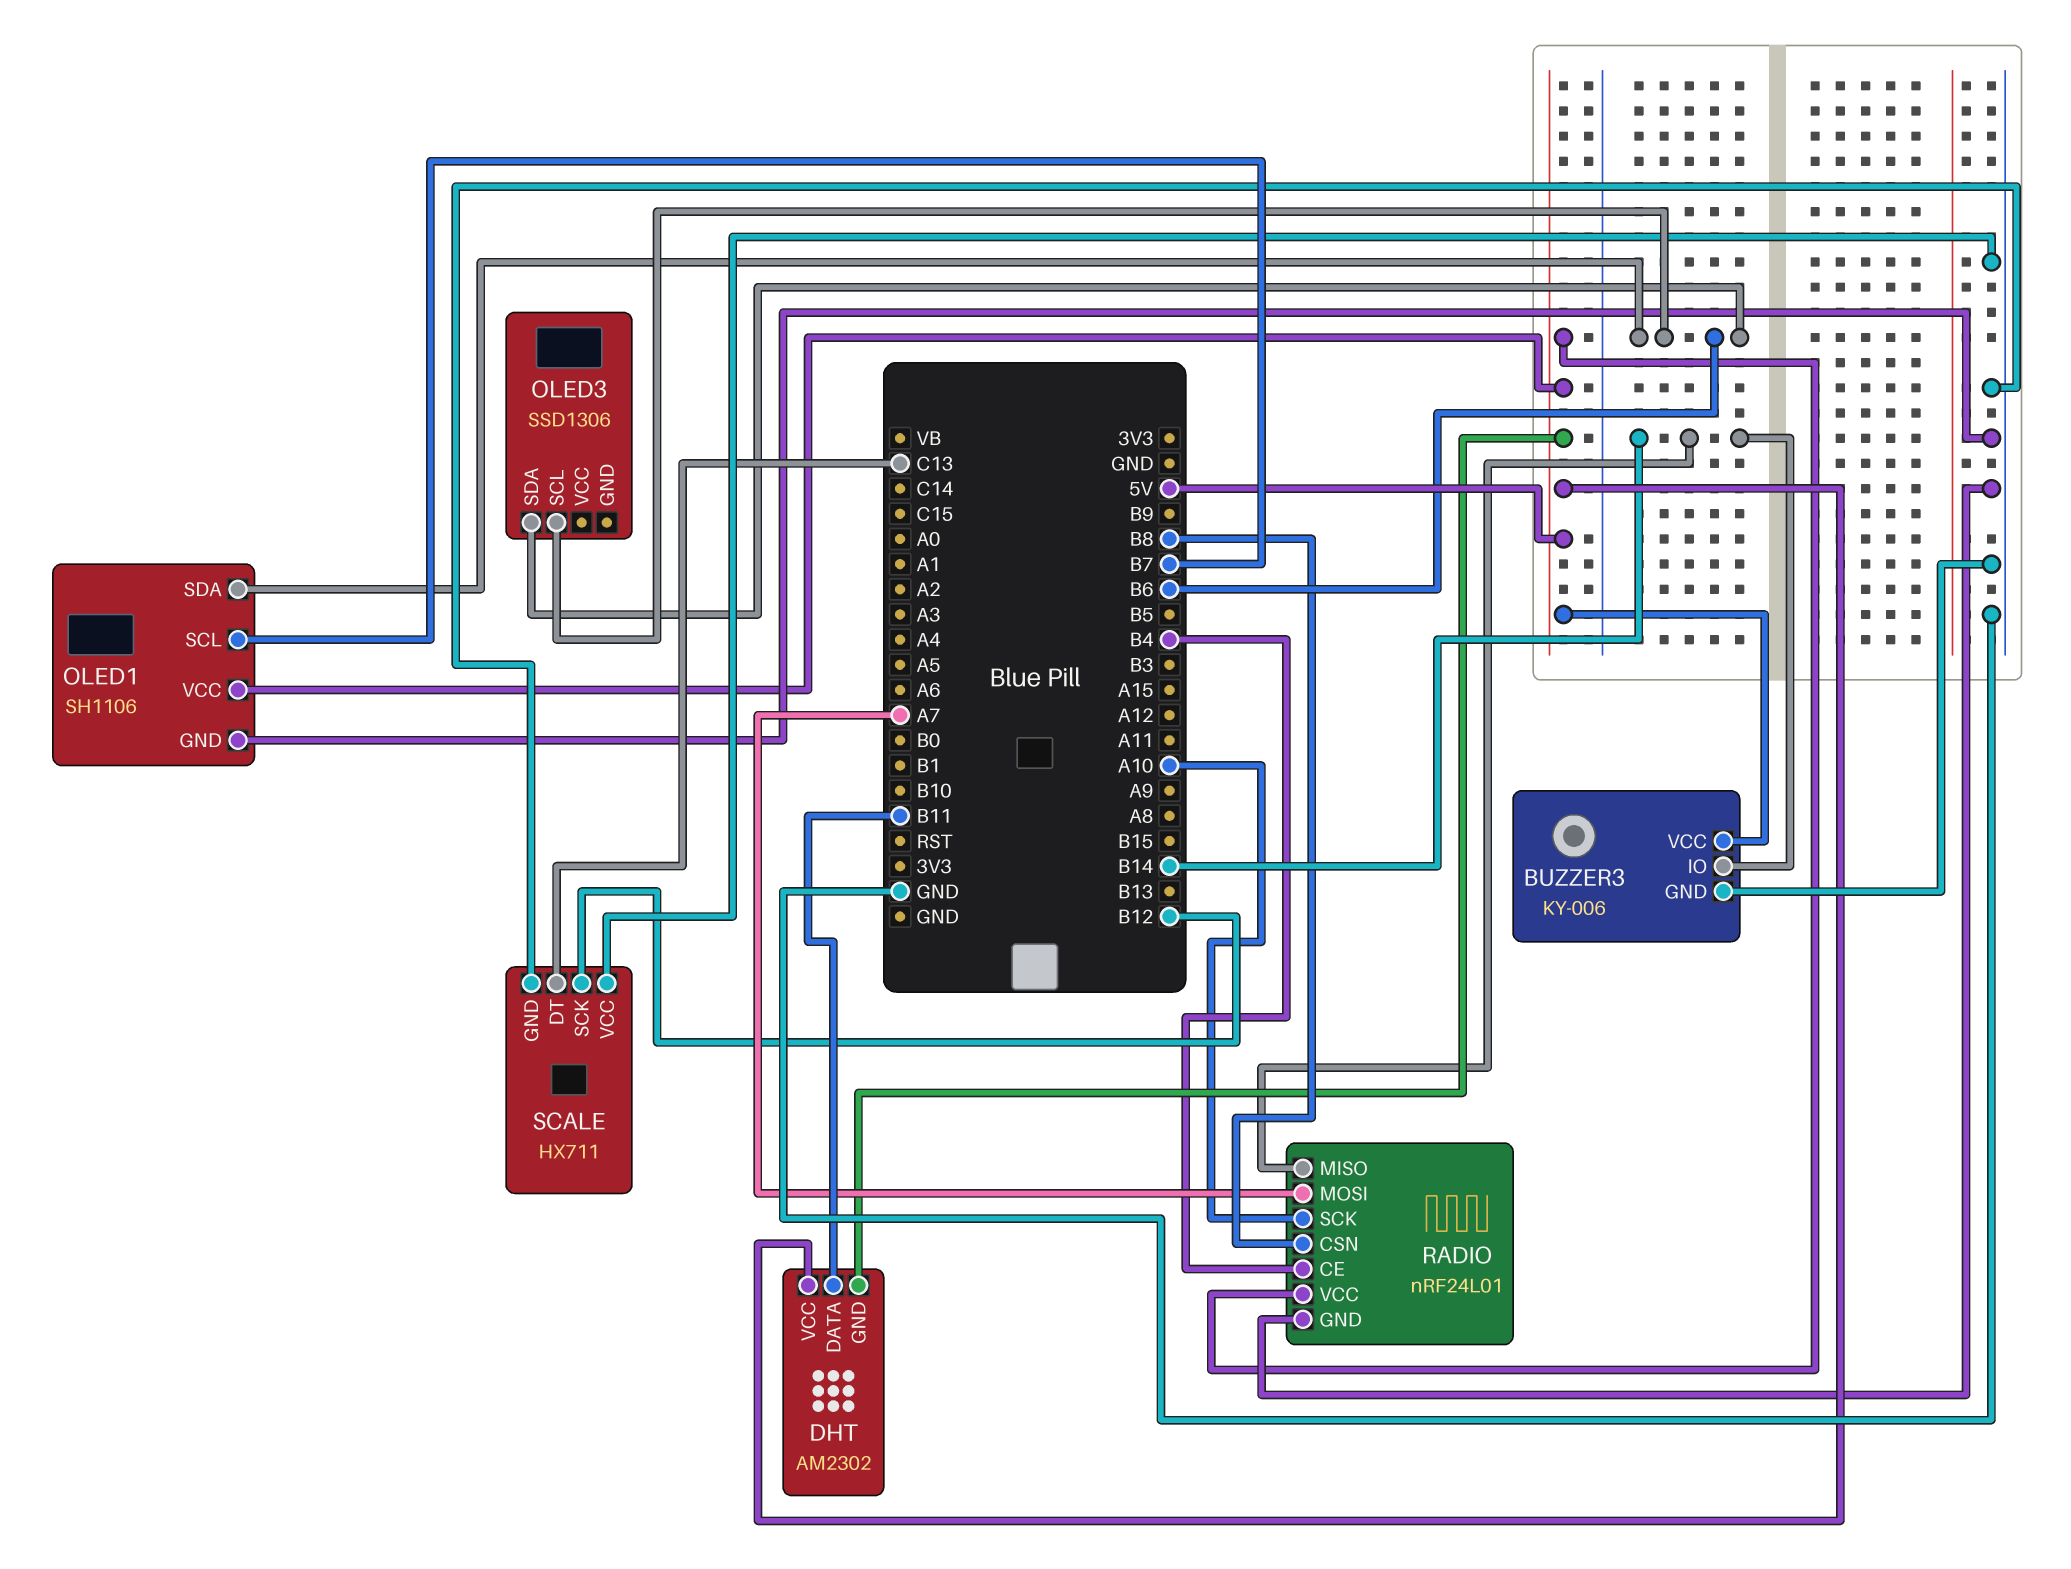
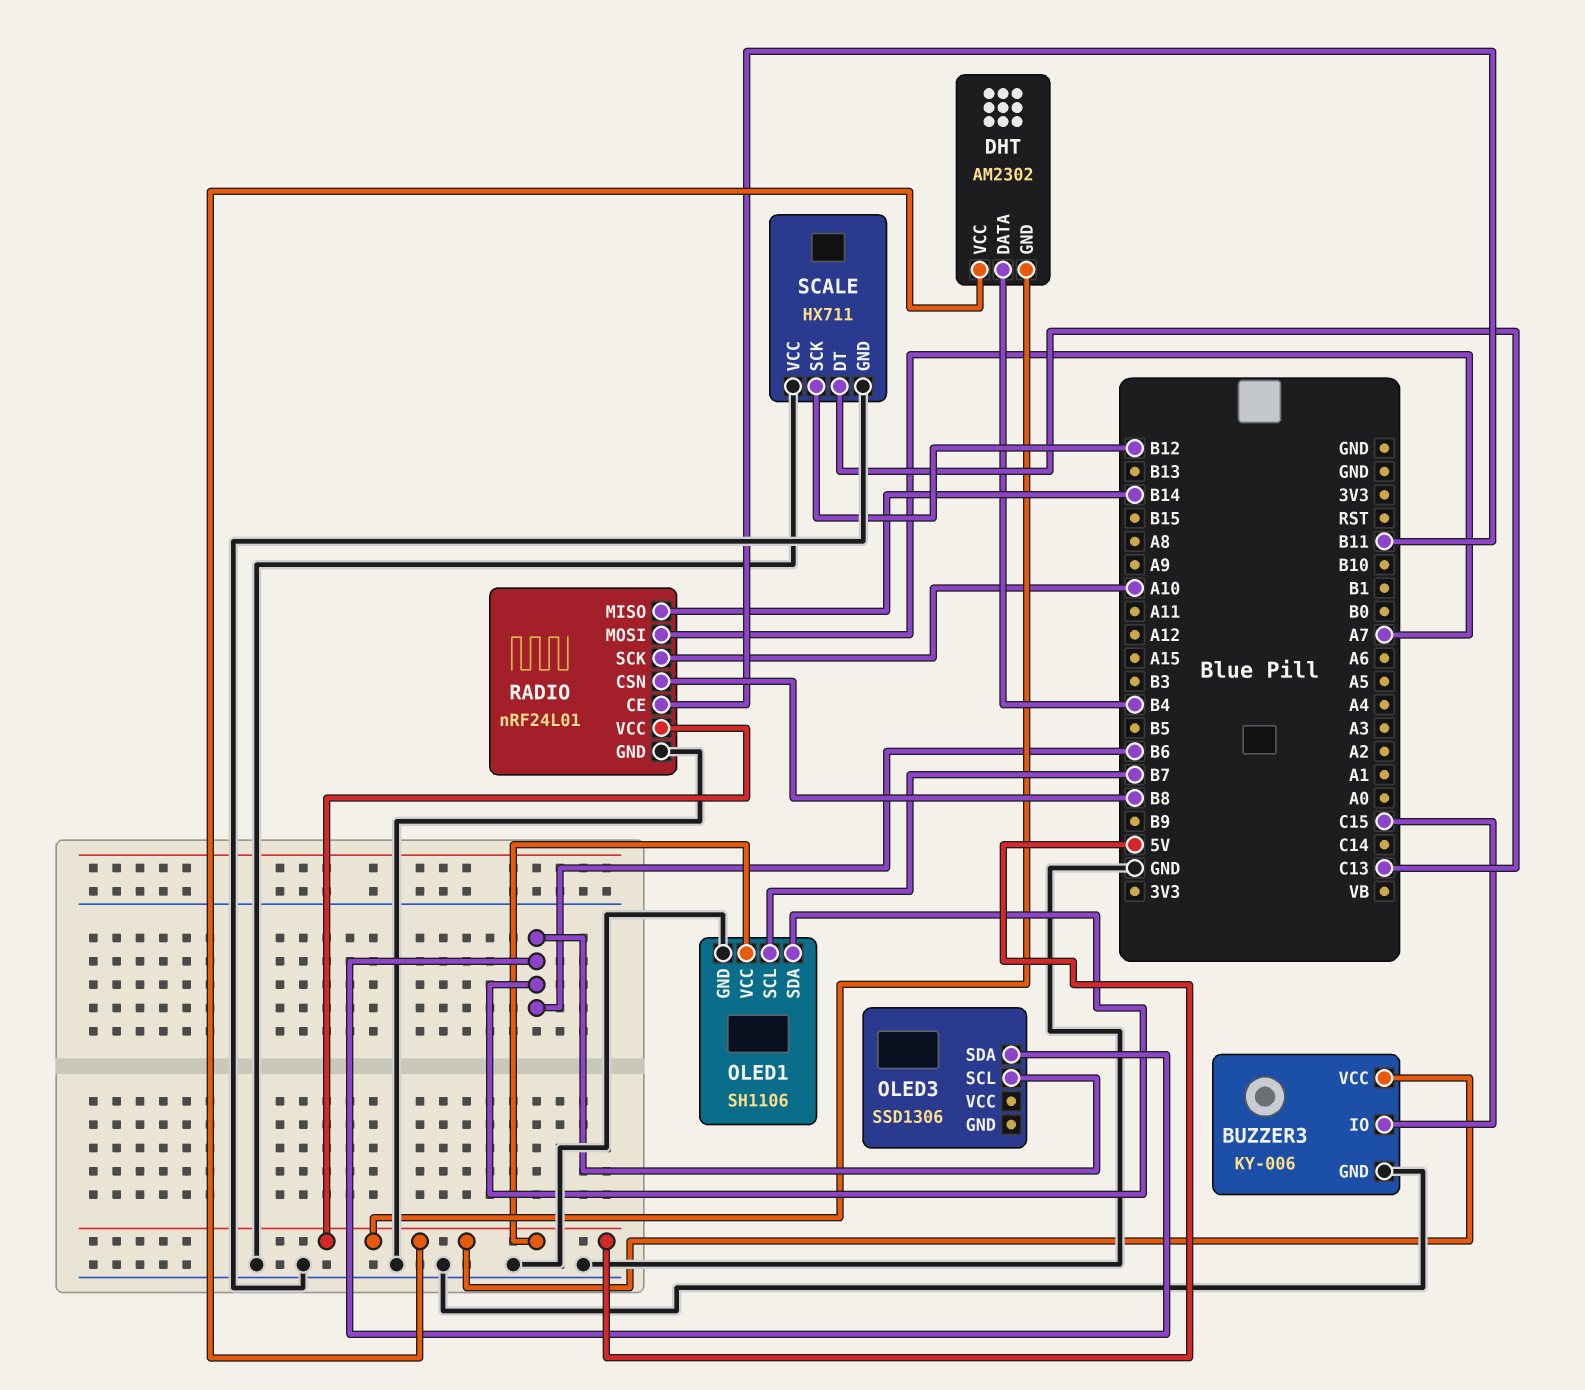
BUZZER3 pin IO: B14 -> C15
DHT pin DATA: B11 -> B4
RADIO pin CE: B4 -> B11

